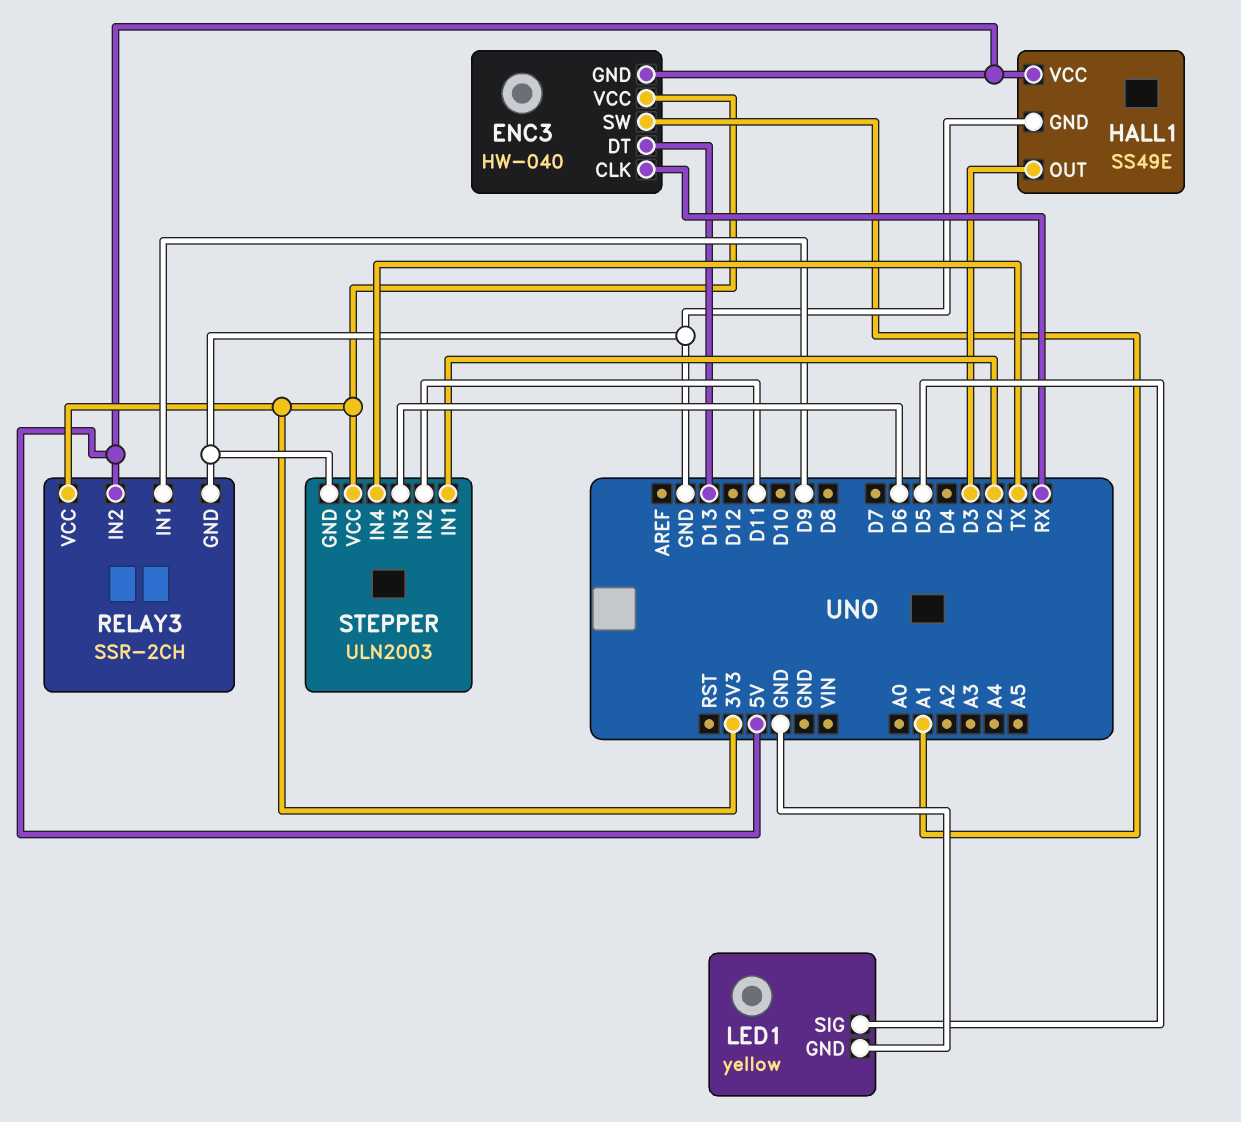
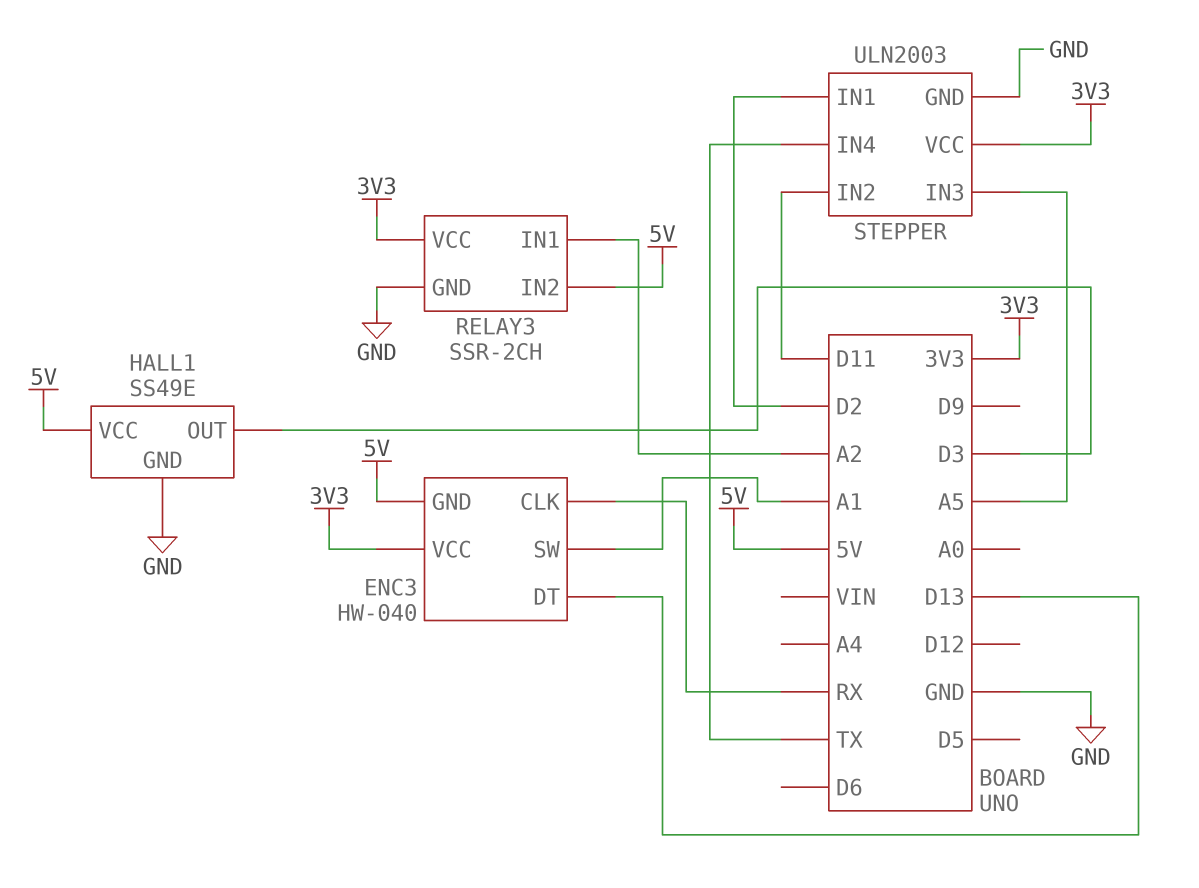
LED1: yellow -> none
LED1 pin GND: GND -> none
LED1 pin SIG: D5 -> none
RELAY3 pin IN1: D9 -> A2
STEPPER pin IN3: D6 -> A5

